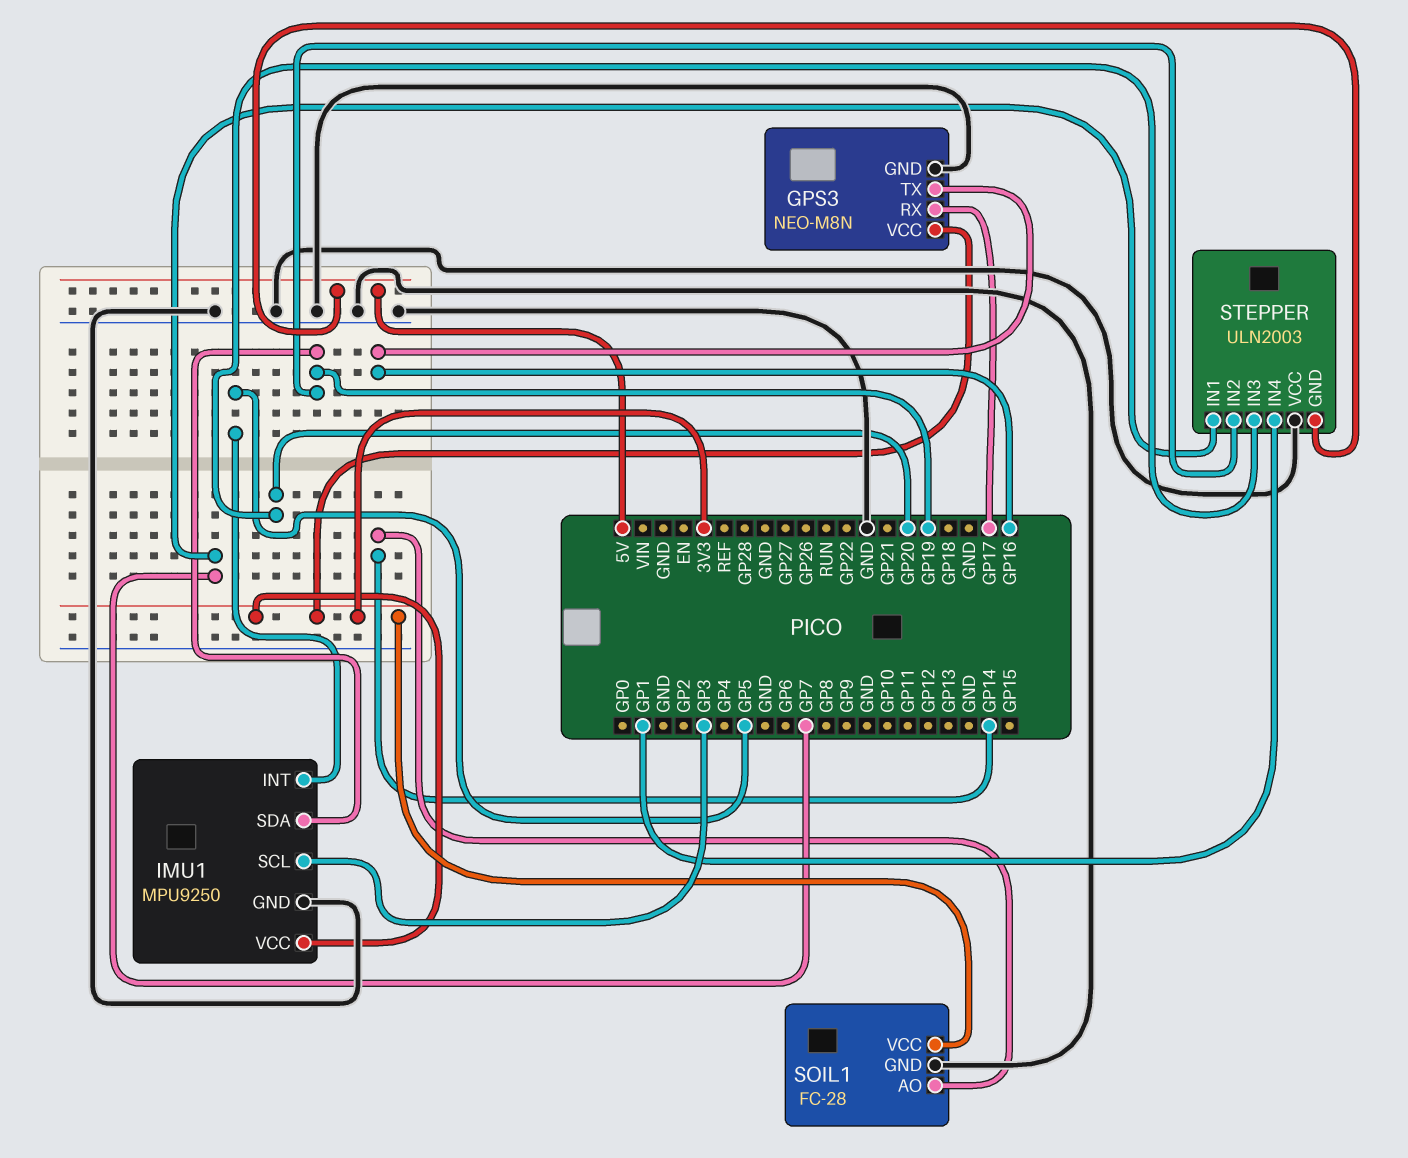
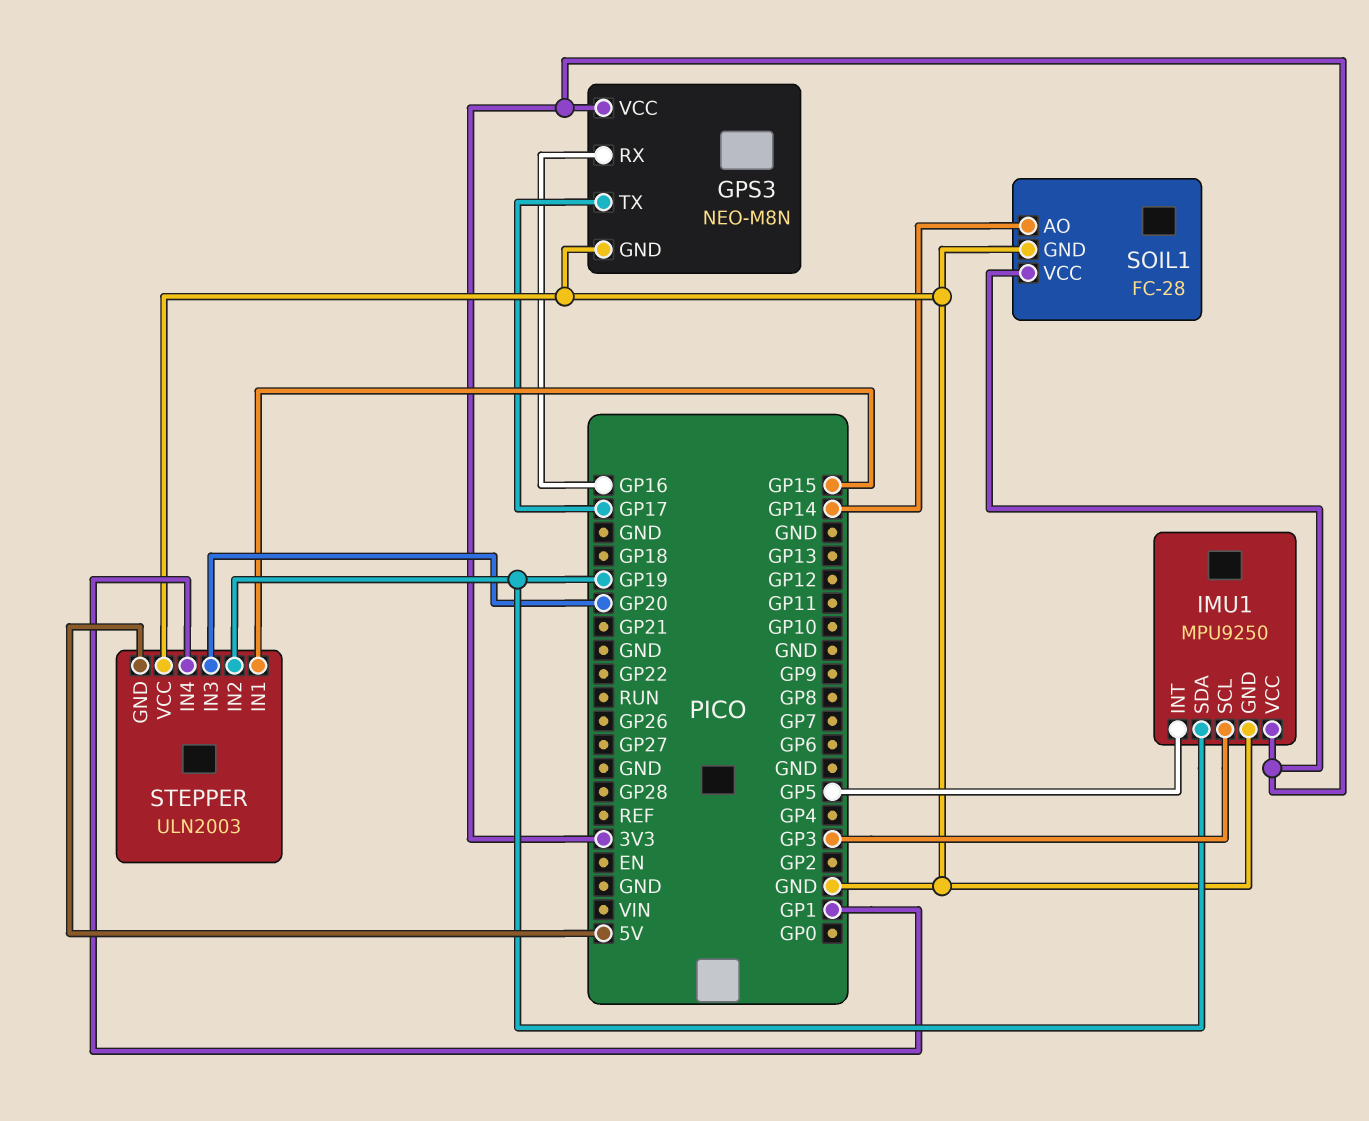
GPS3 pin RX: GP17 -> GP16
GPS3 pin TX: GP16 -> GP17
STEPPER pin IN1: GP7 -> GP15

